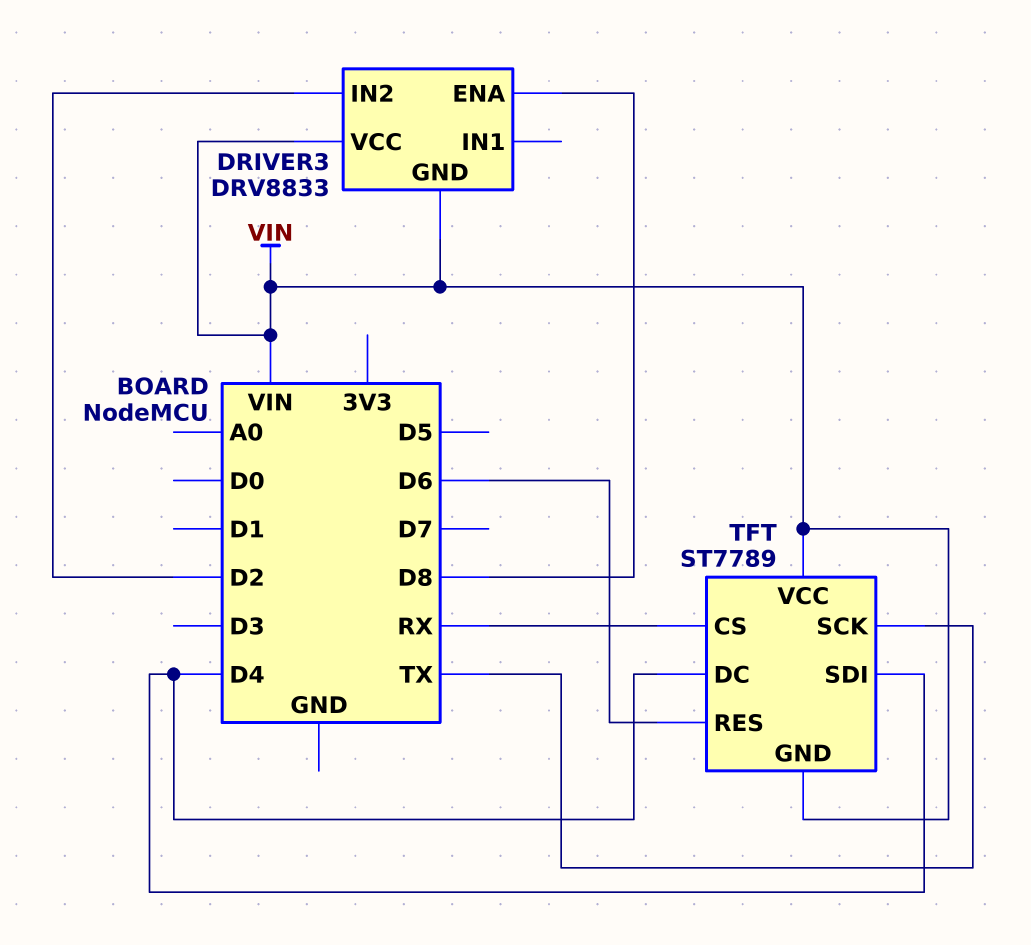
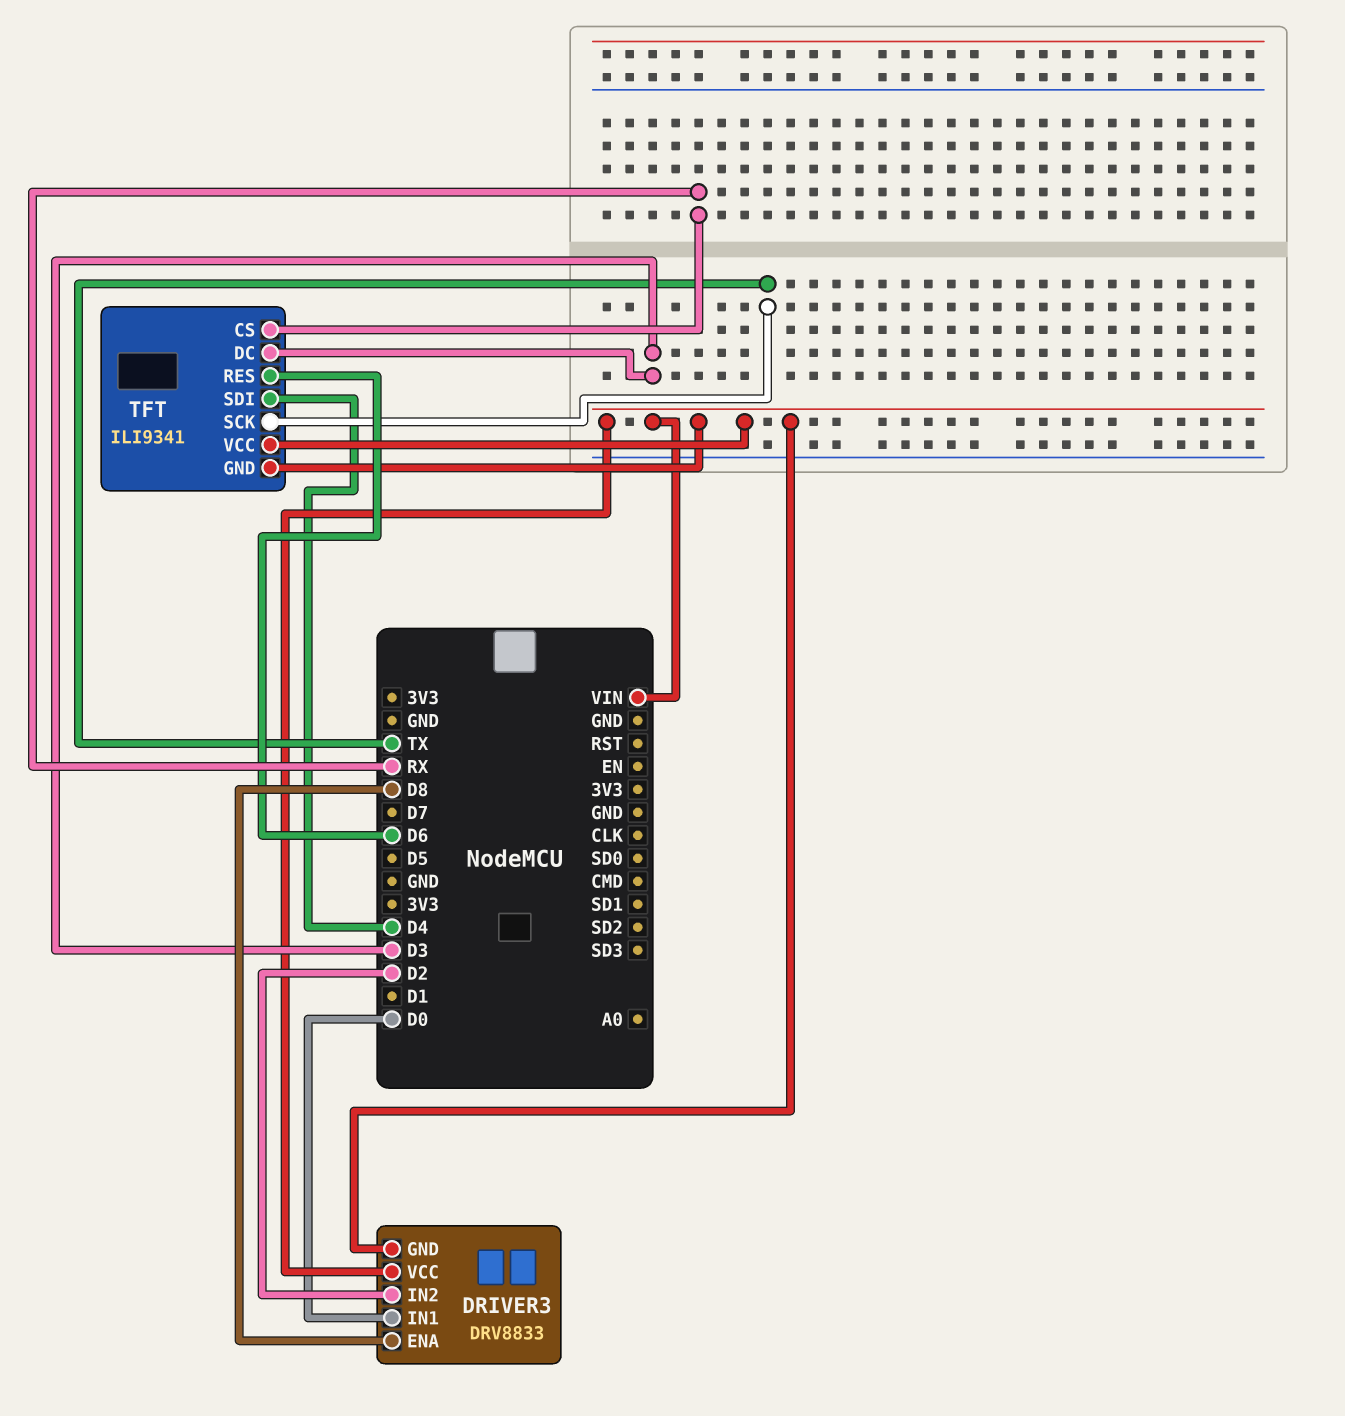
DRIVER3 pin IN1: none -> D0
TFT: ST7789 -> ILI9341
TFT pin DC: D4 -> D3

